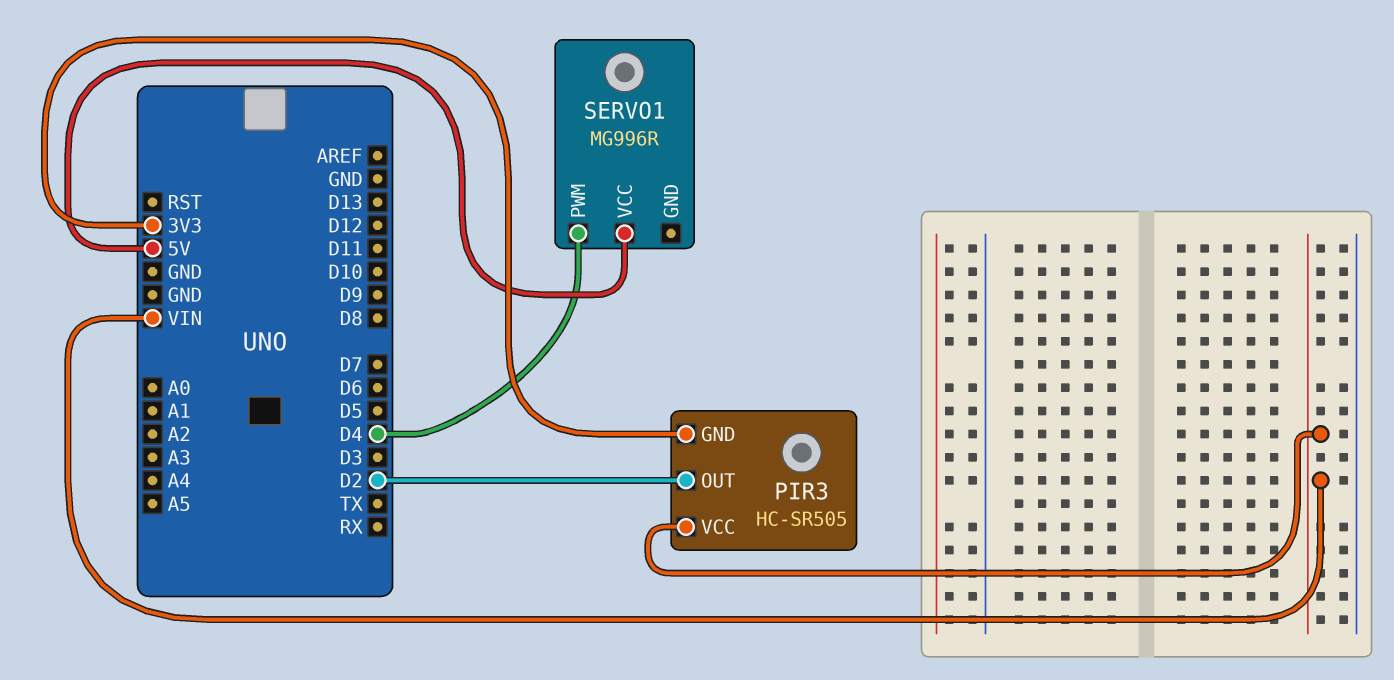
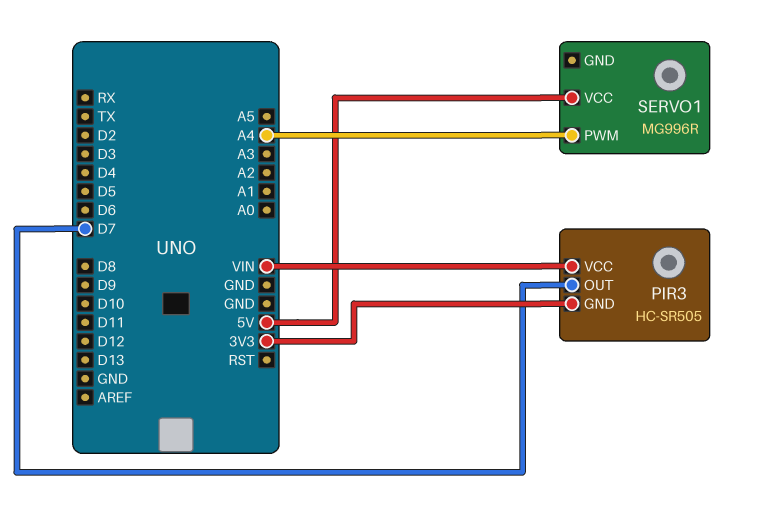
PIR3 pin OUT: D2 -> D7
SERVO1 pin PWM: D4 -> A4

